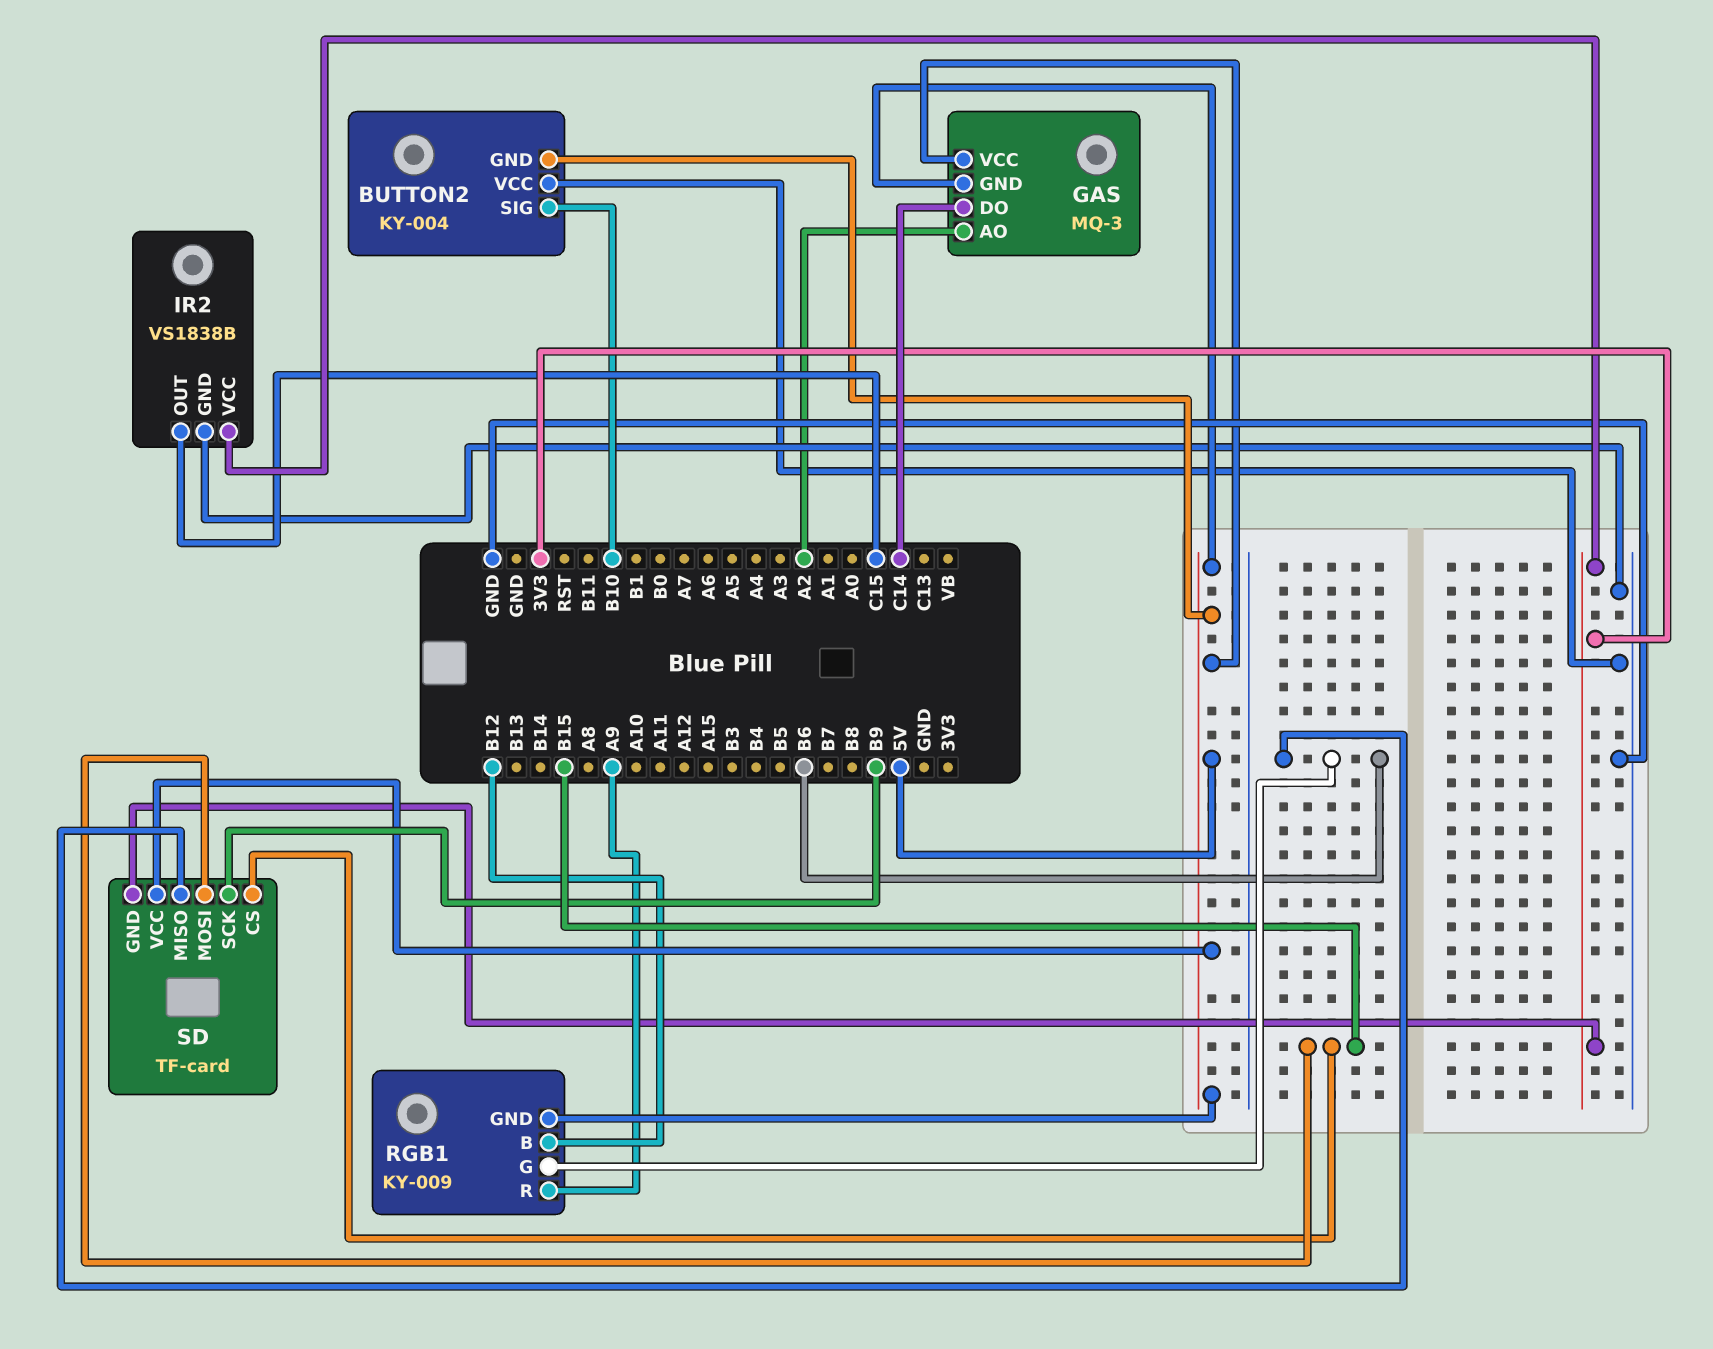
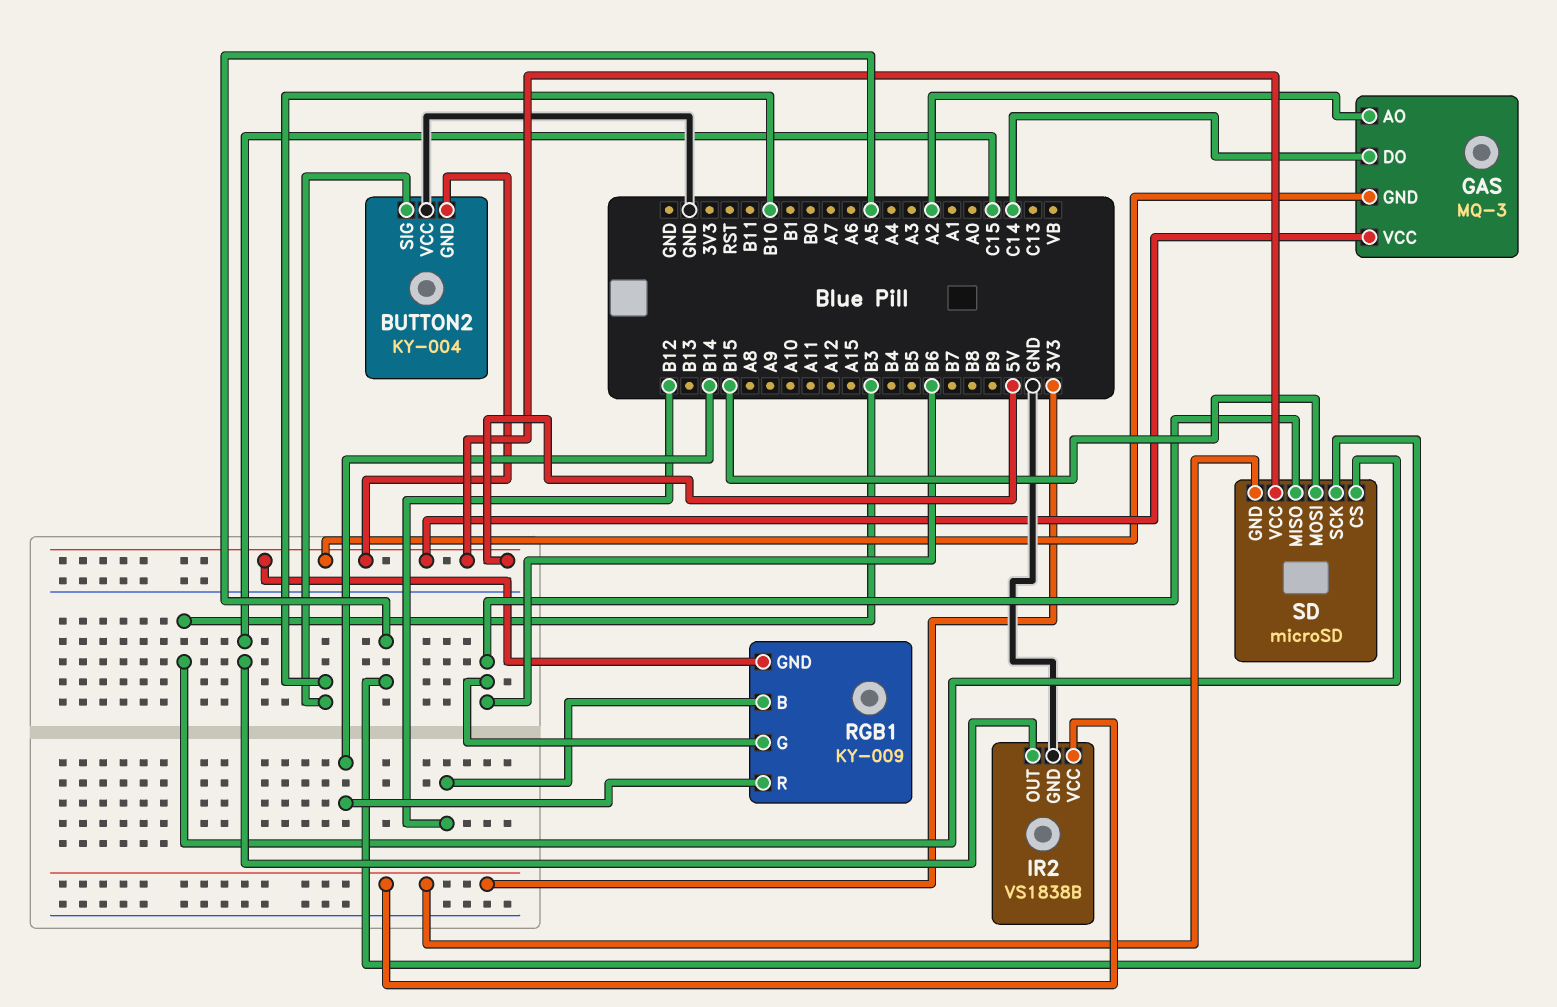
RGB1 pin R: A9 -> B14
SD: TF-card -> microSD
SD pin CS: B15 -> B3
SD pin SCK: B9 -> A5

